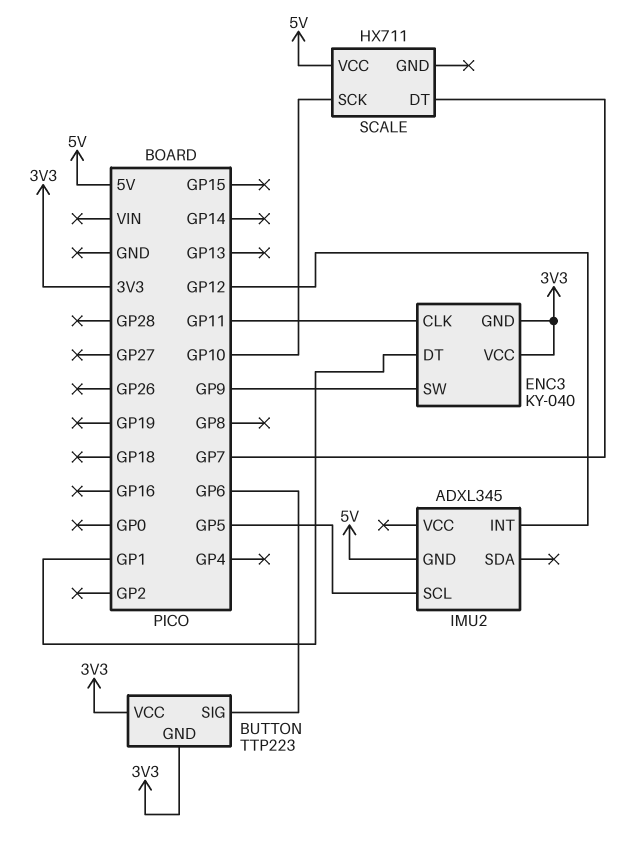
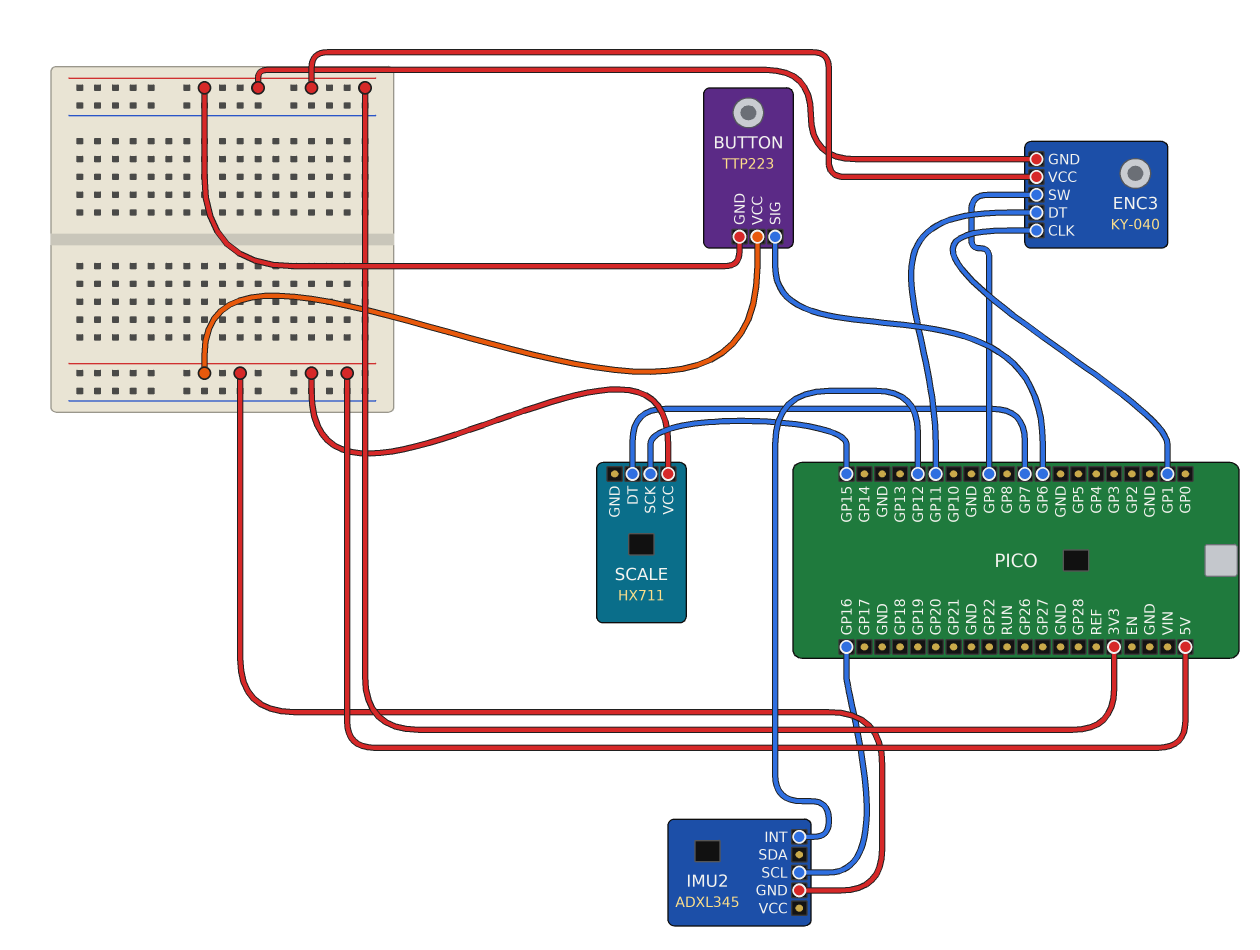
BUTTON pin VCC: 3V3 -> 5V
ENC3 pin CLK: GP11 -> GP1
ENC3 pin DT: GP1 -> GP11
IMU2 pin SCL: GP5 -> GP16
SCALE pin SCK: GP10 -> GP15

